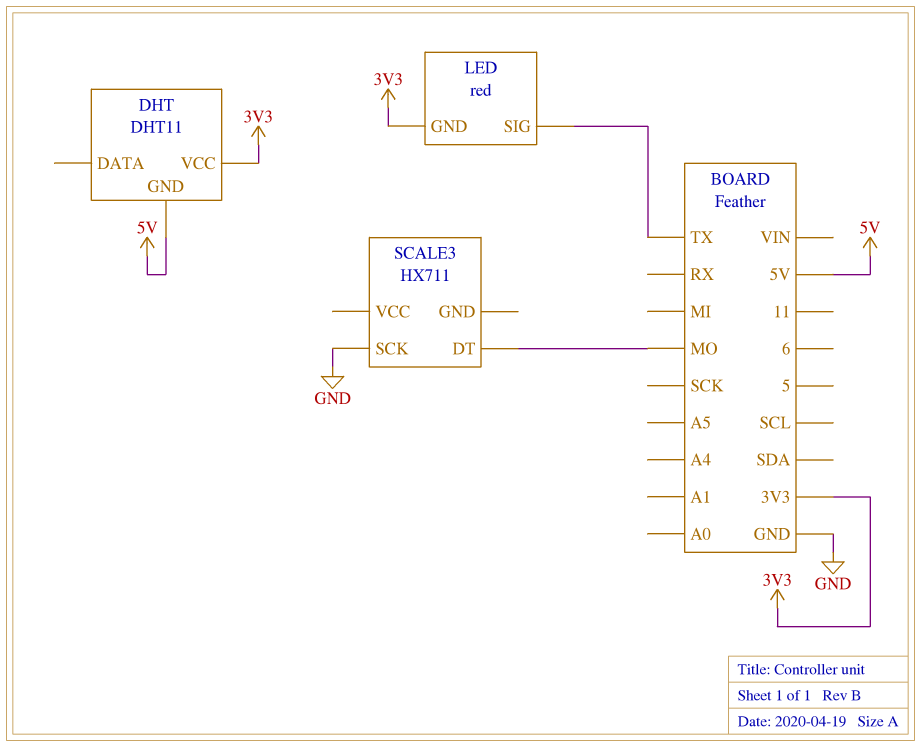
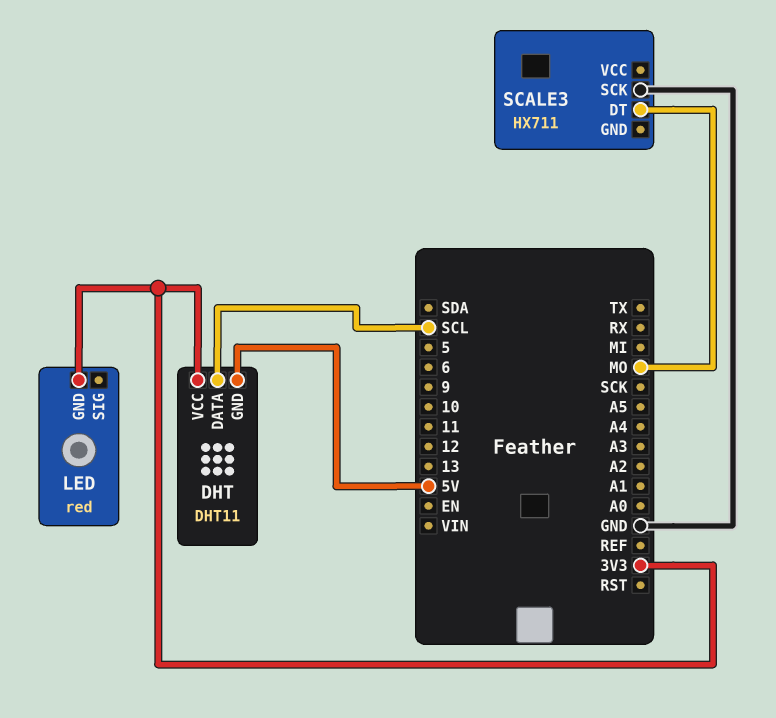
DHT pin DATA: none -> SCL
LED pin SIG: TX -> none

